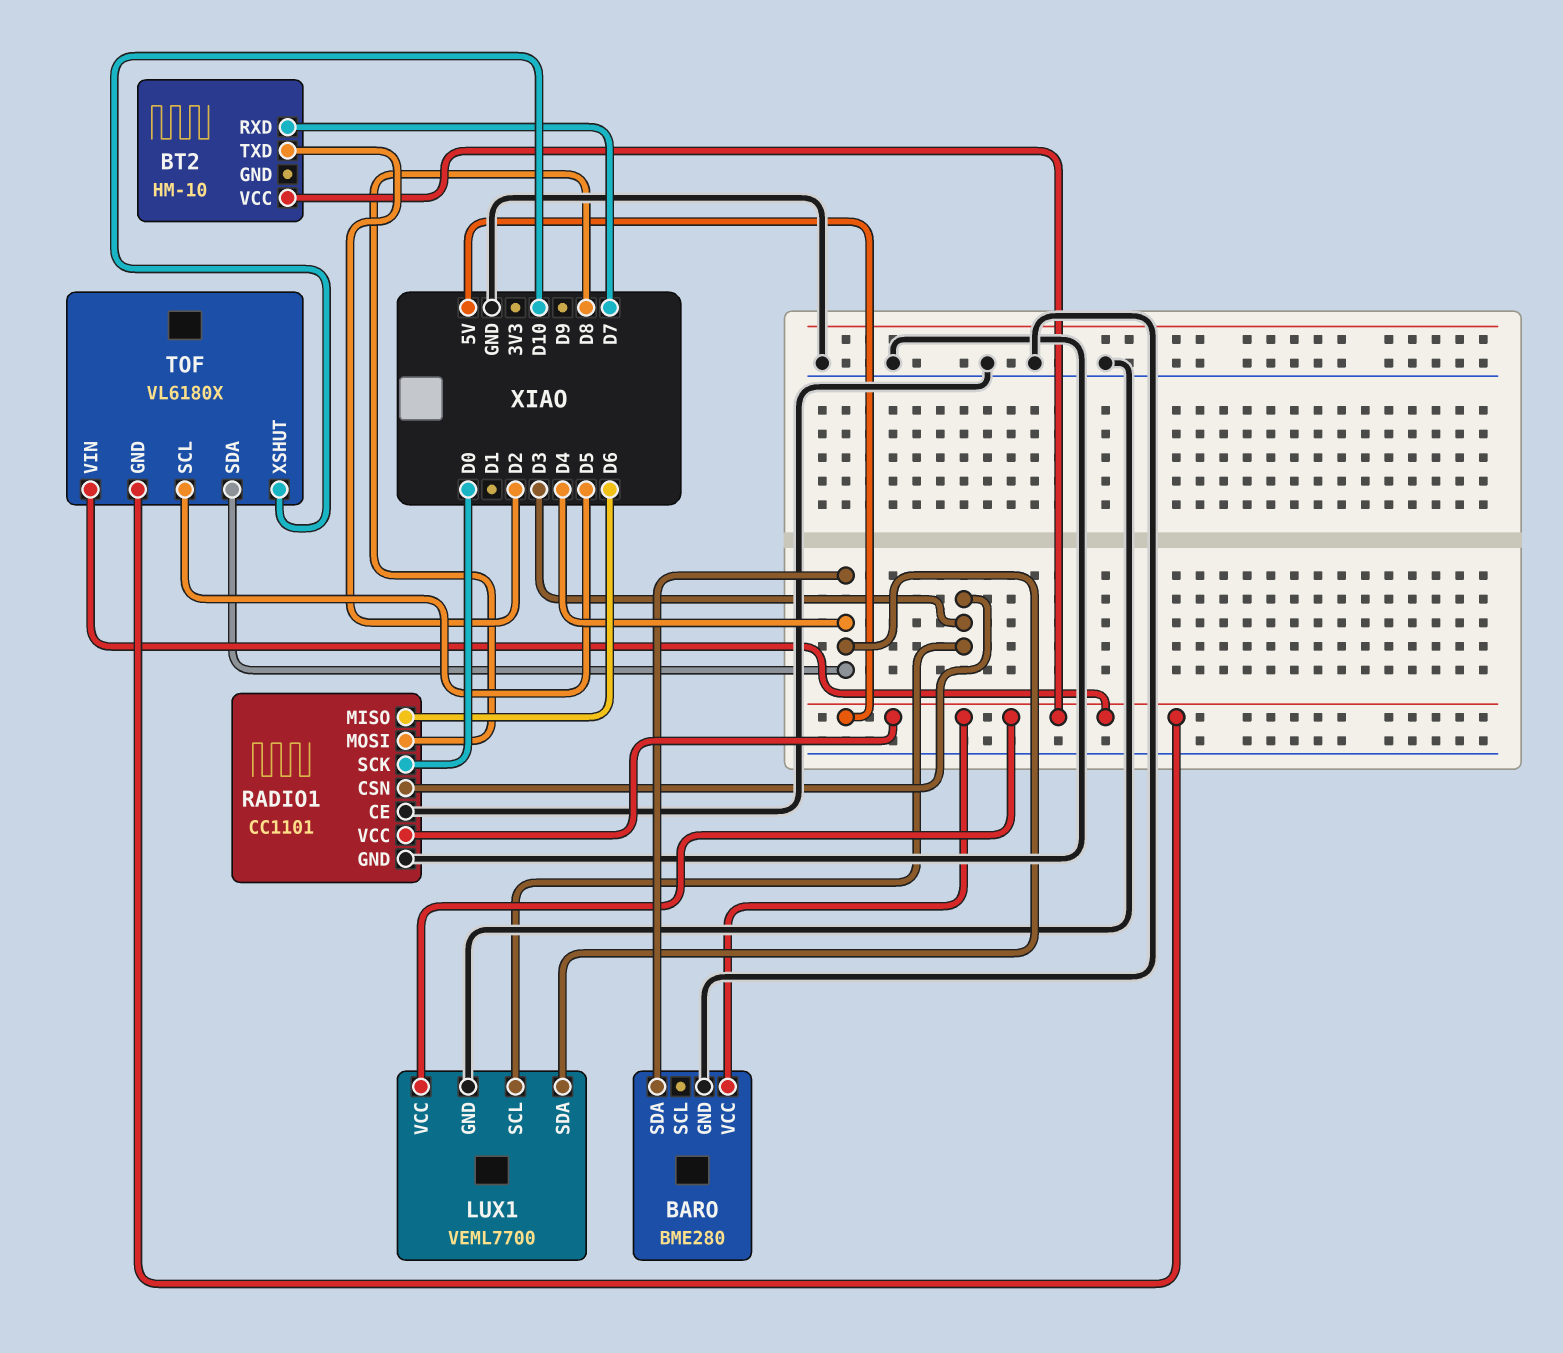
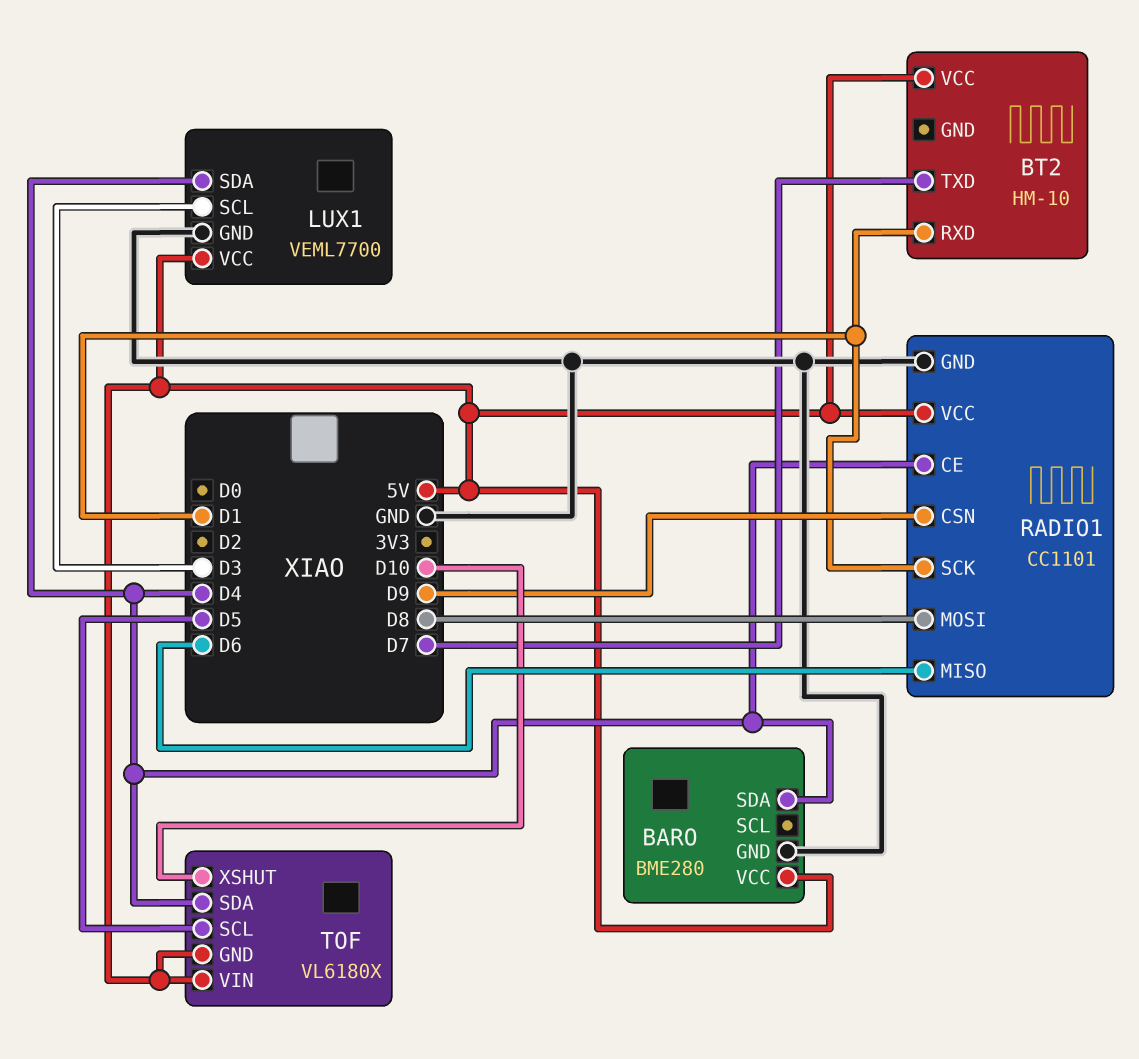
BT2 pin RXD: D7 -> D1
BT2 pin TXD: D2 -> D7
RADIO1 pin CE: GND -> D4
RADIO1 pin CSN: D3 -> D9
RADIO1 pin SCK: D0 -> D1

